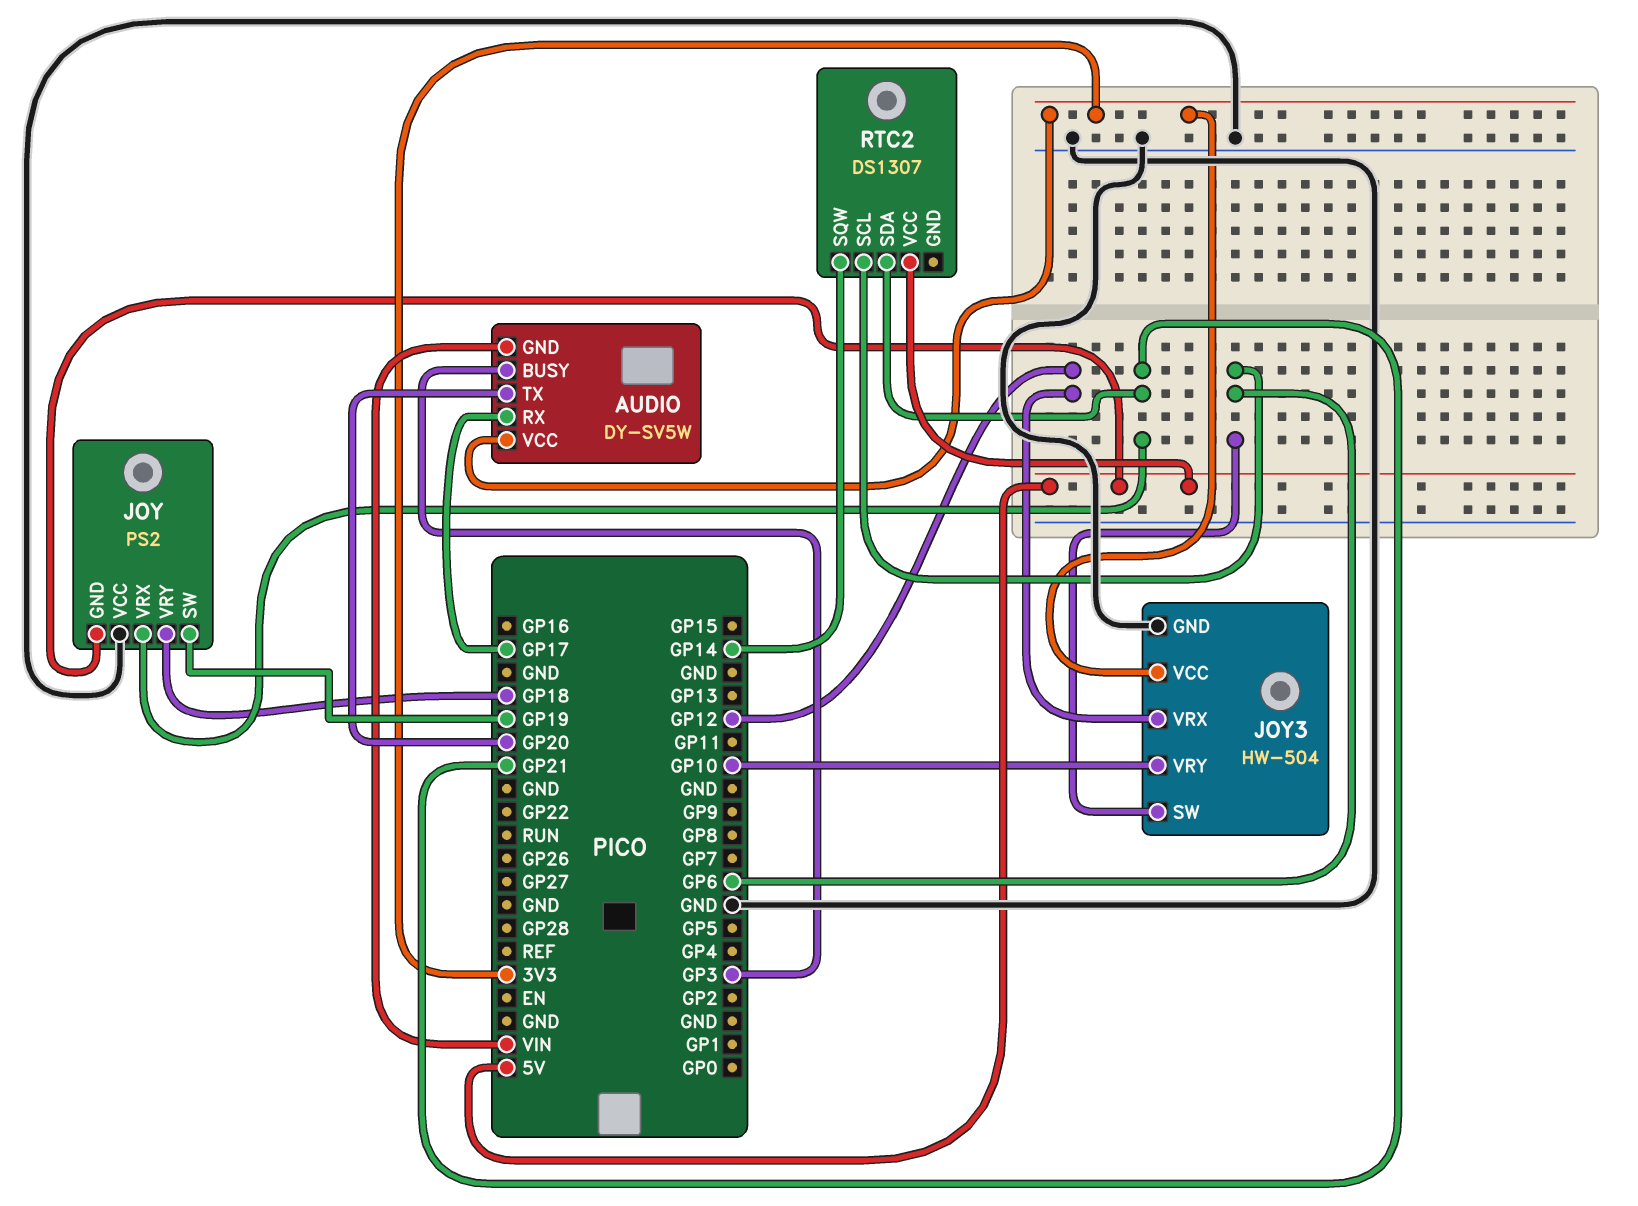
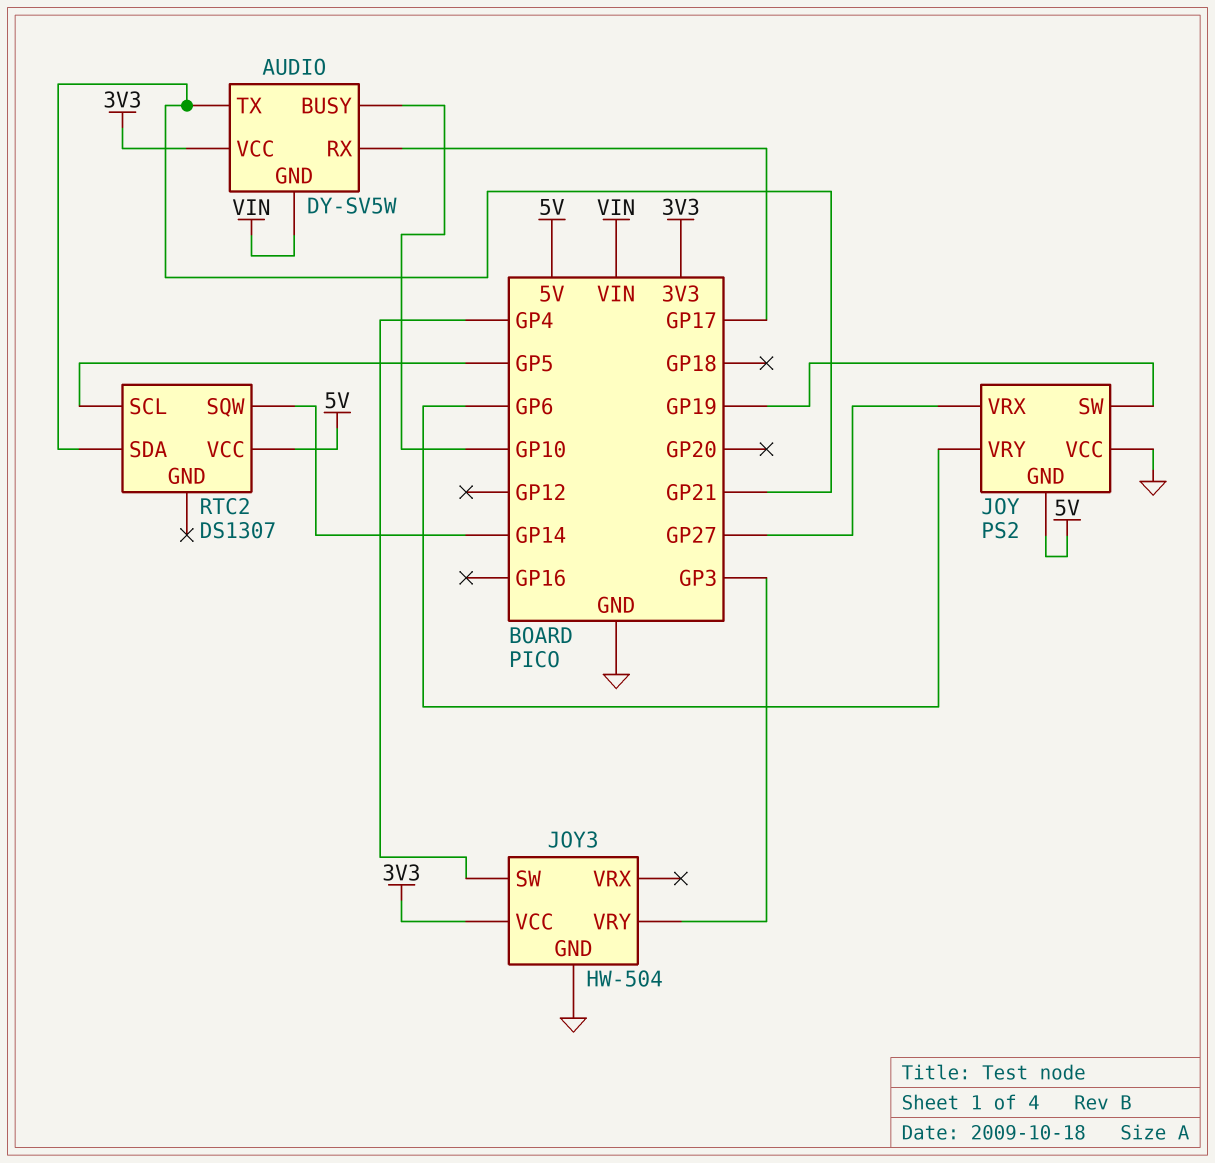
AUDIO pin BUSY: GP3 -> GP10
AUDIO pin TX: GP20 -> GP21
JOY pin VRX: GP21 -> GP27
JOY pin VRY: GP18 -> GP6
JOY3 pin SW: GP6 -> GP4
JOY3 pin VRX: GP12 -> none
JOY3 pin VRY: GP10 -> GP3
RTC2 pin SCL: GP6 -> GP5

